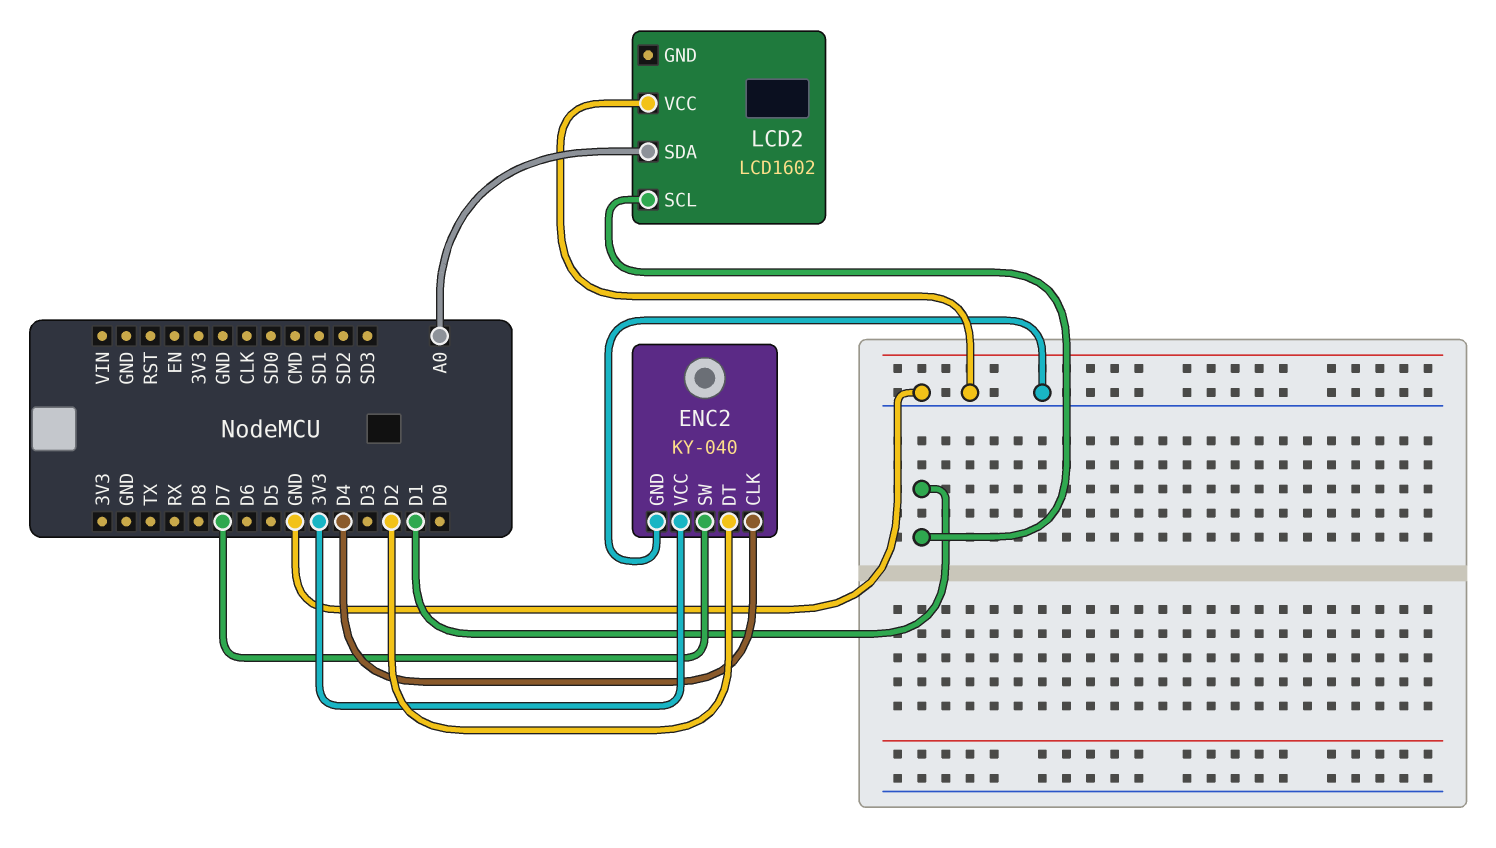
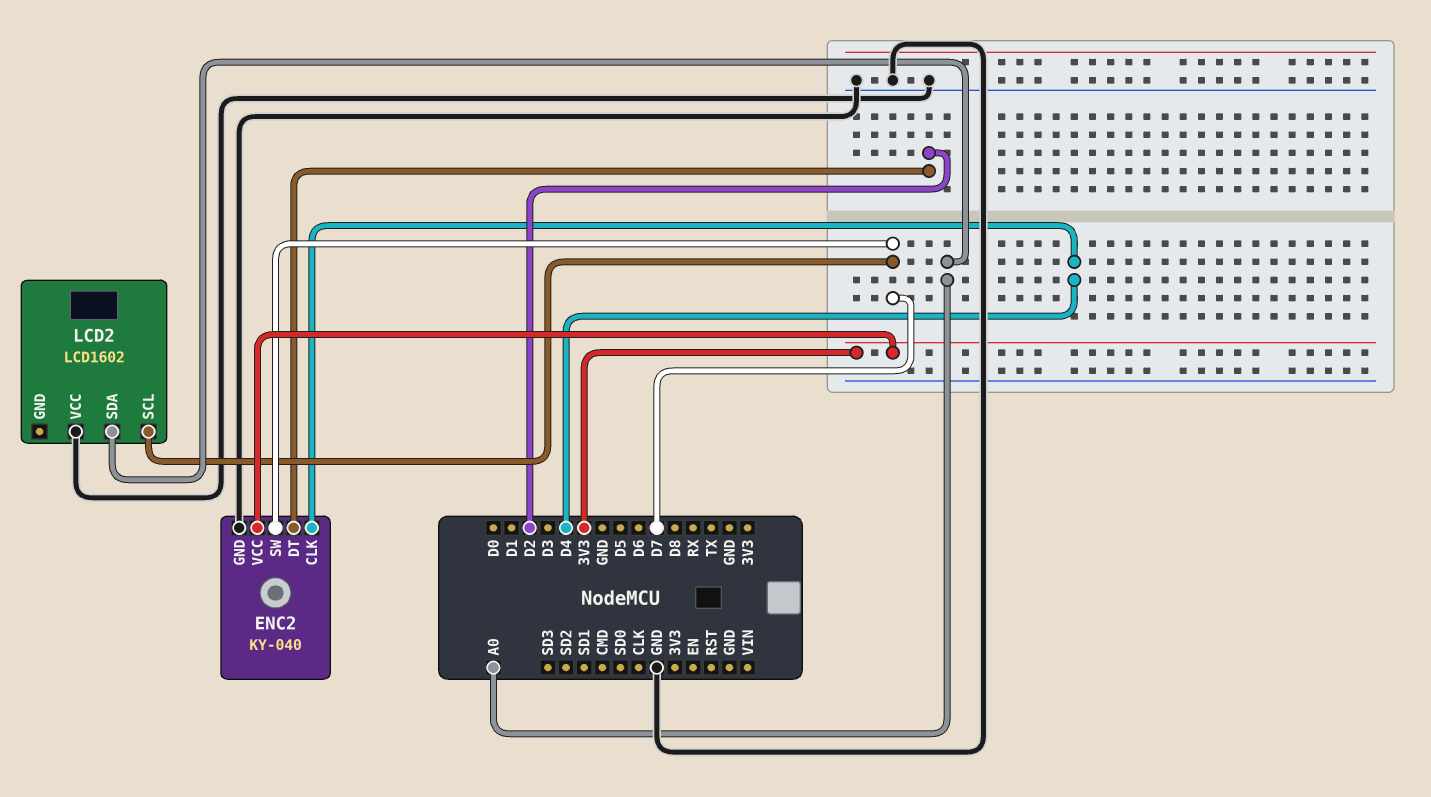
LCD2 pin SCL: D1 -> D7

